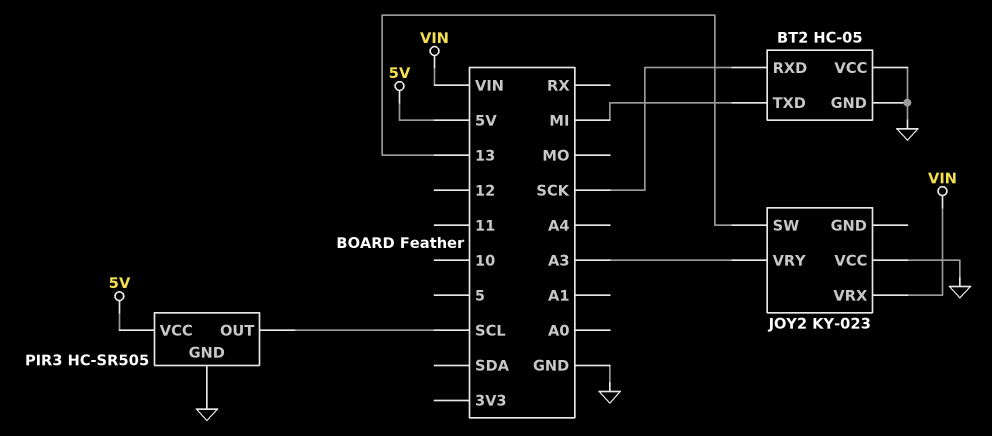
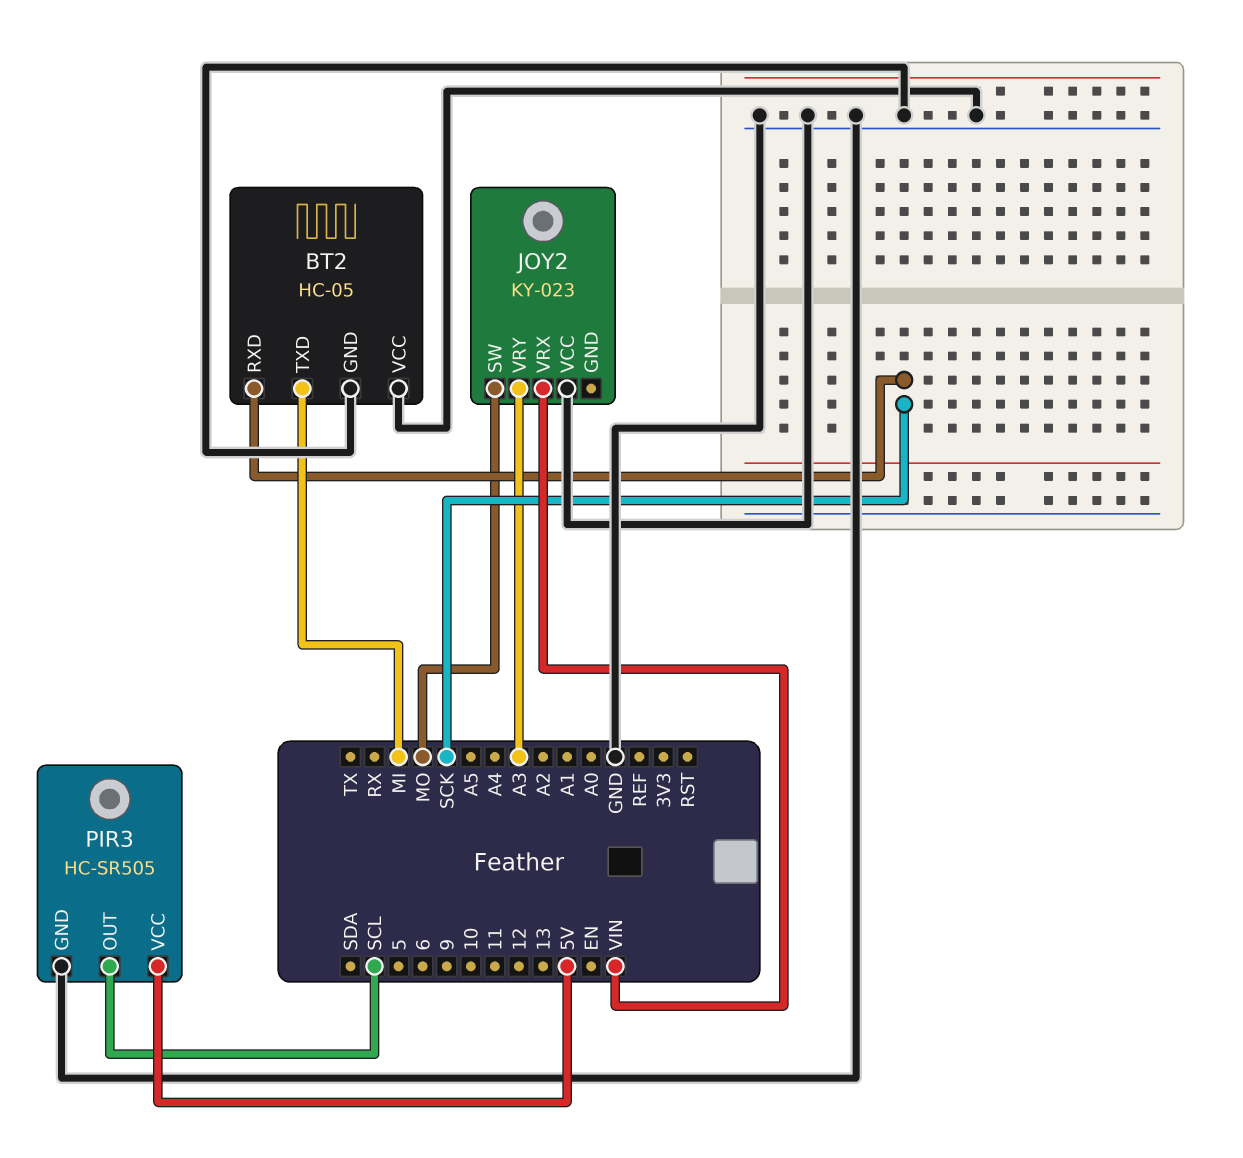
JOY2 pin SW: 13 -> MO

